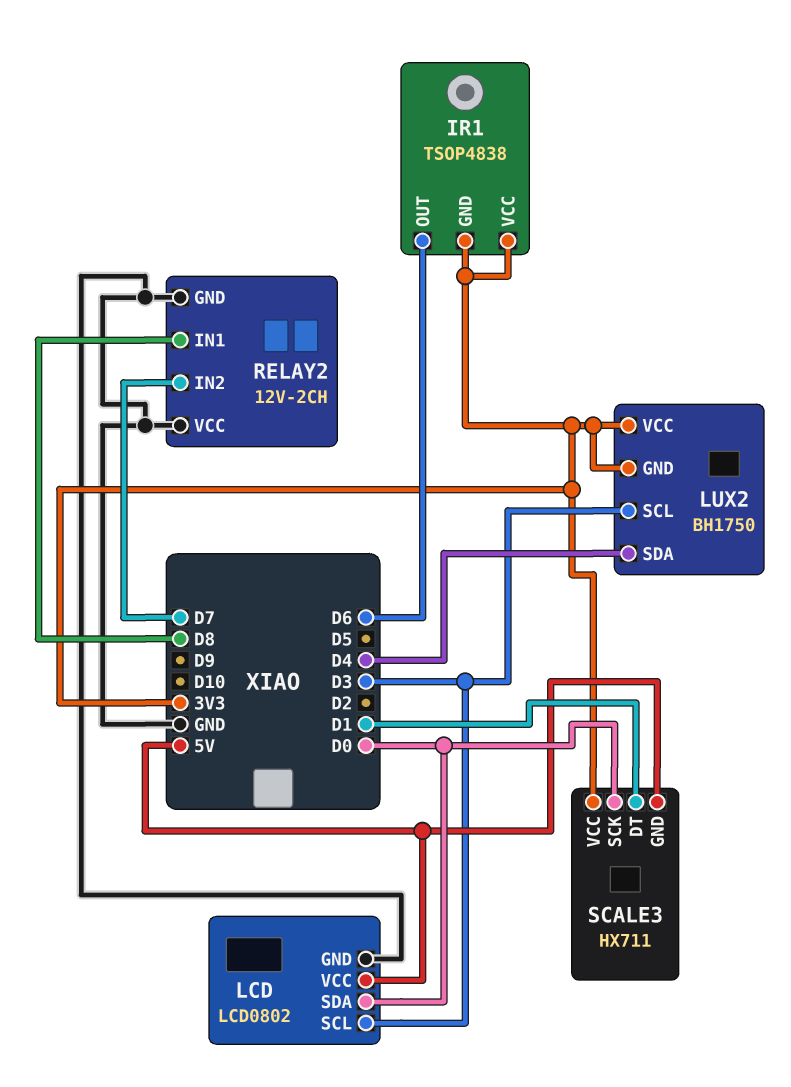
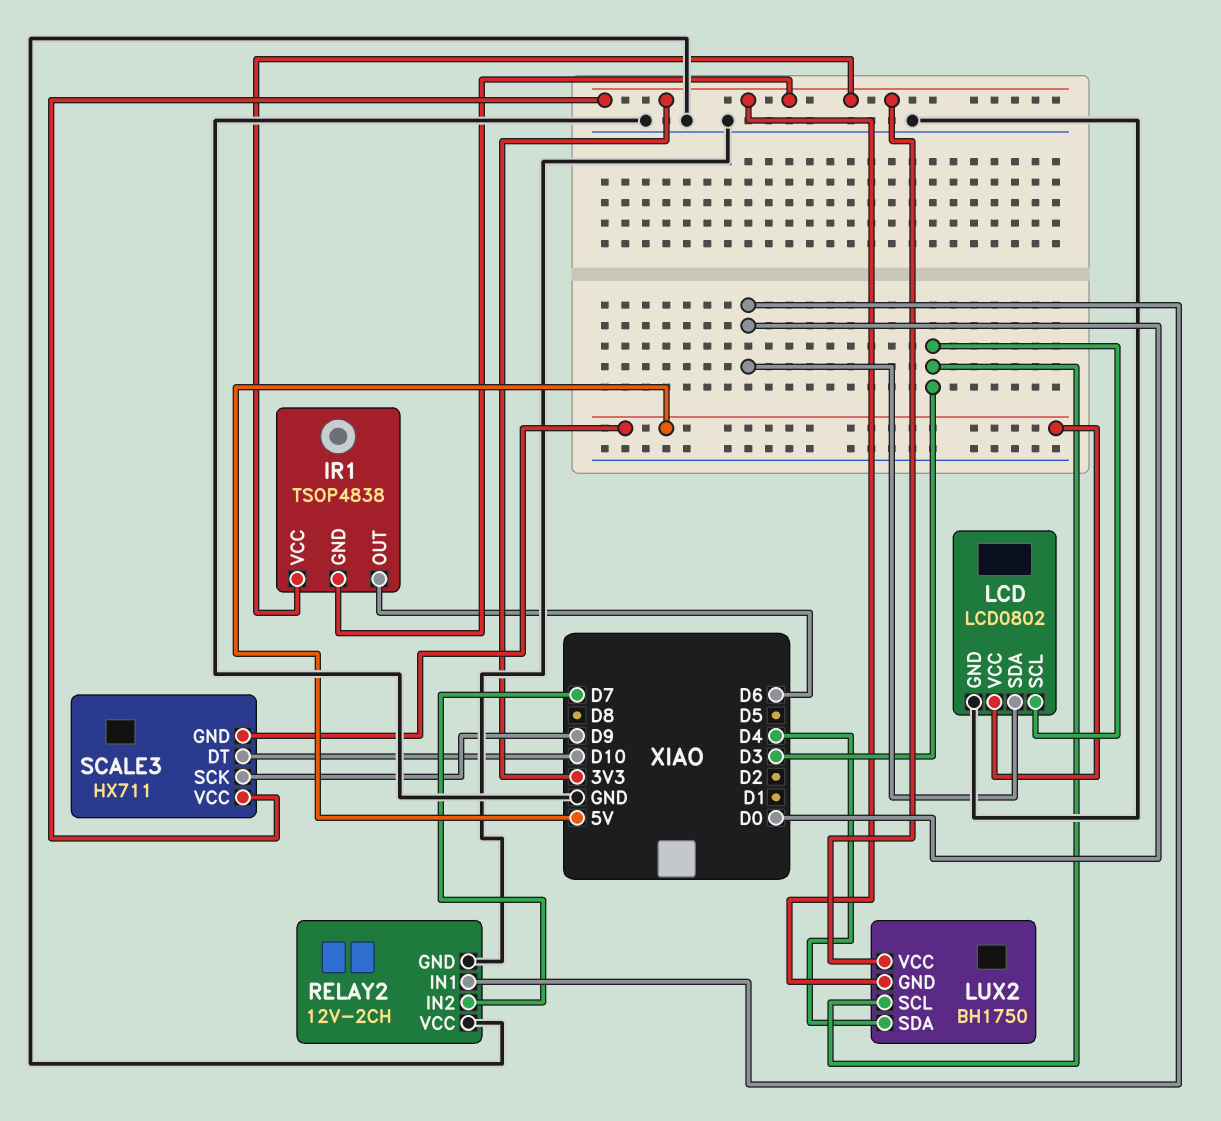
RELAY2 pin IN1: D8 -> D0
SCALE3 pin DT: D1 -> D10
SCALE3 pin SCK: D0 -> D9

